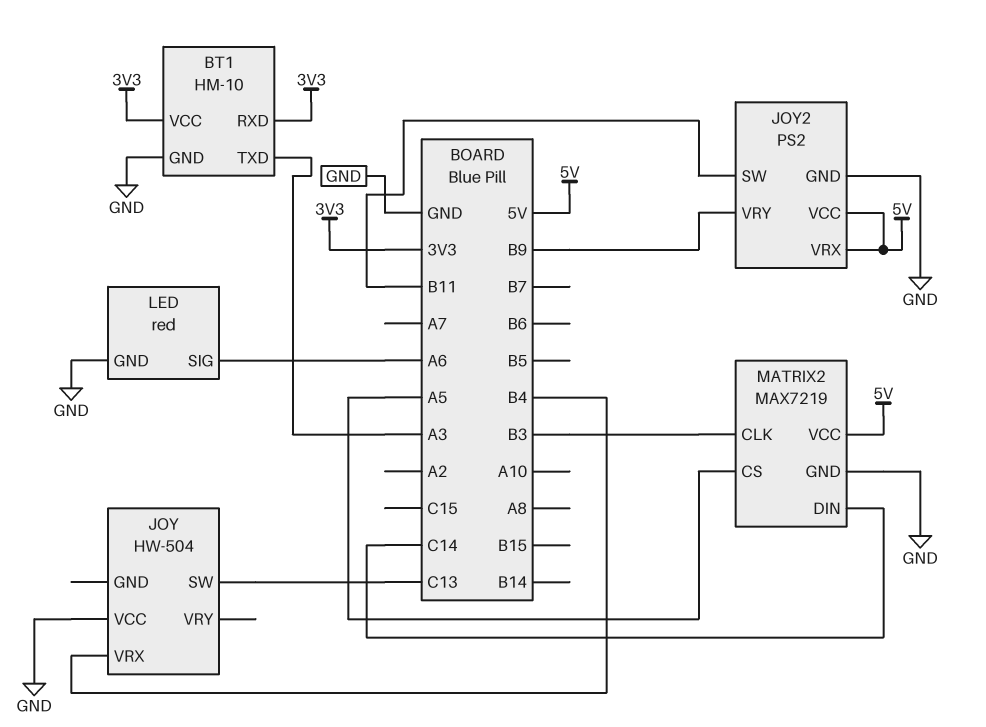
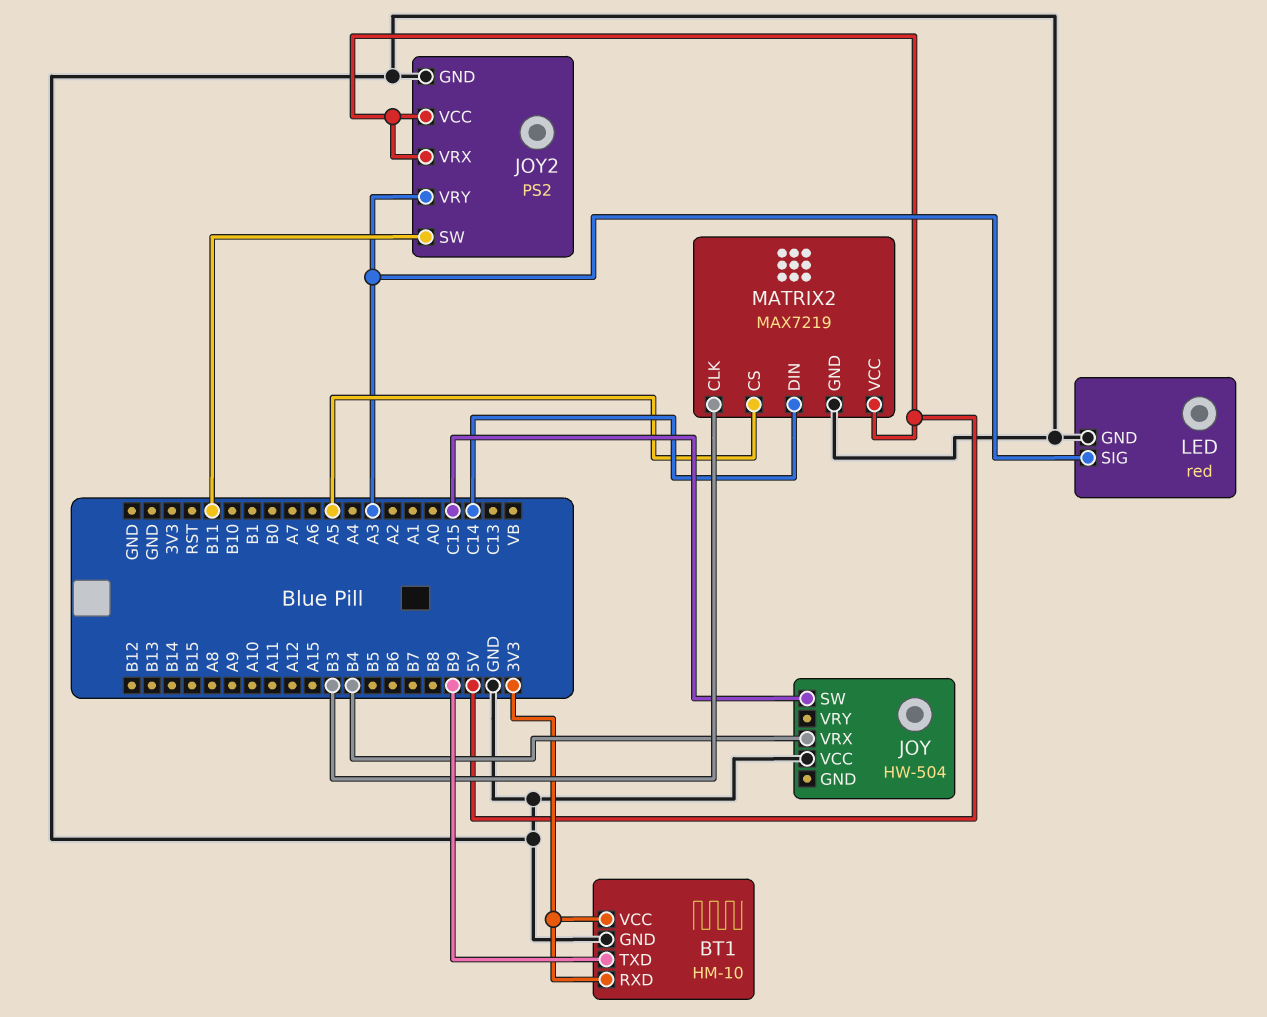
BT1 pin TXD: A3 -> B9
JOY pin SW: C13 -> C15
JOY2 pin VRY: B9 -> A3
LED pin SIG: A6 -> A3

